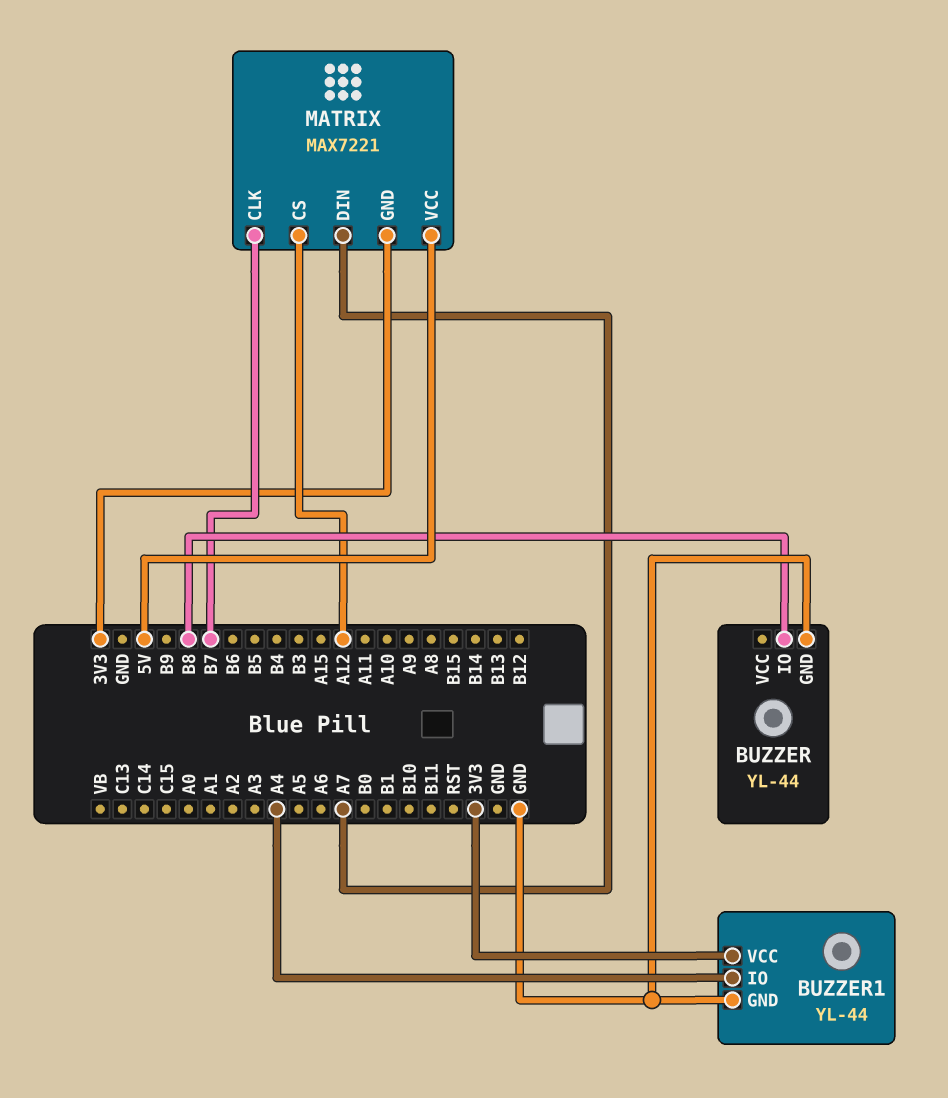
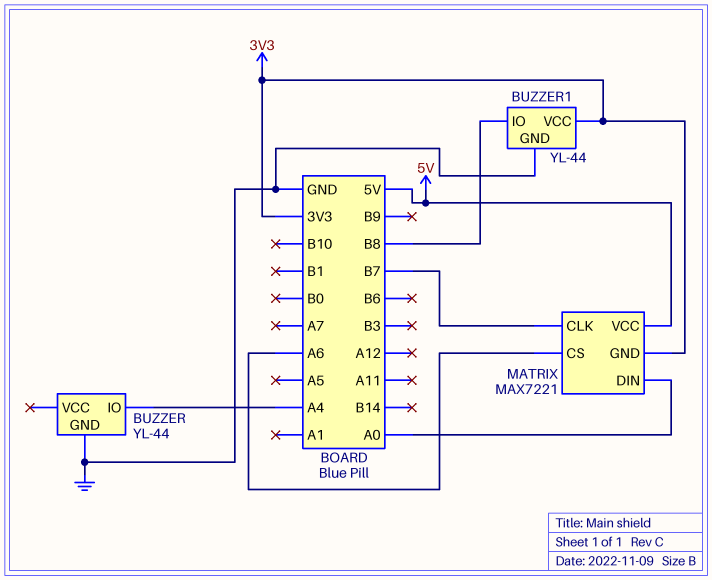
BUZZER pin IO: B8 -> A4
BUZZER1 pin IO: A4 -> B8
MATRIX pin CS: A12 -> A6
MATRIX pin DIN: A7 -> A0

